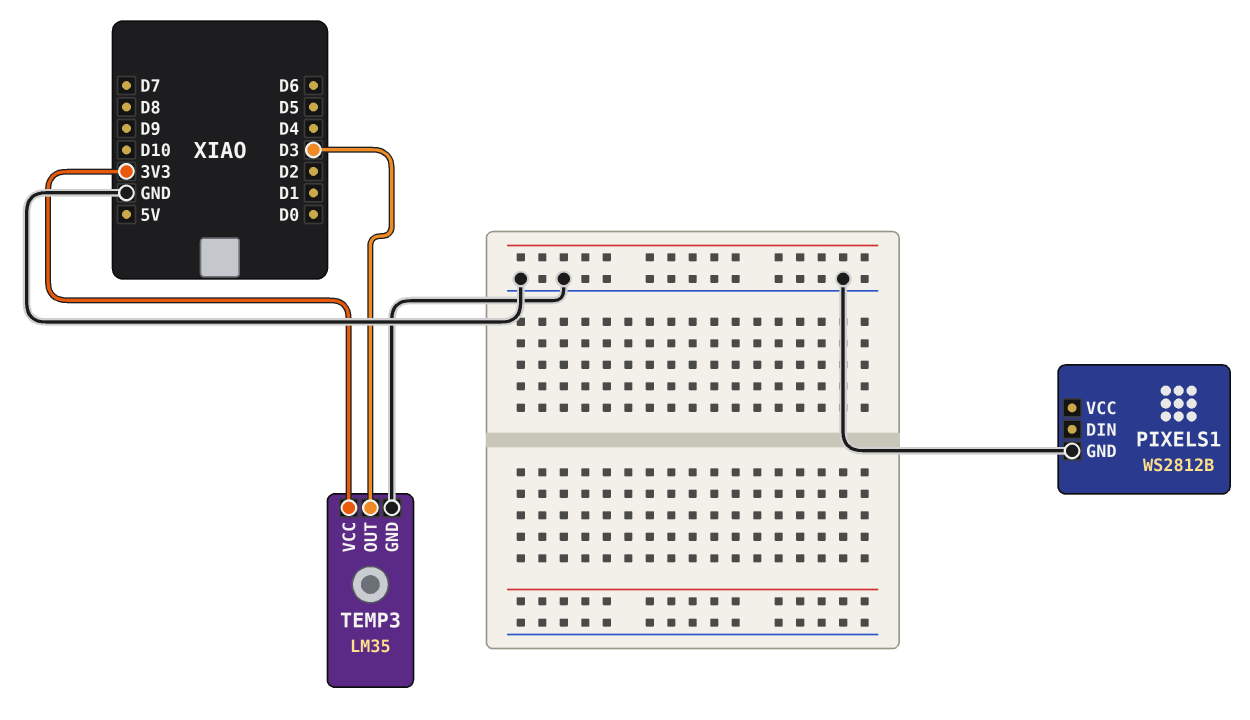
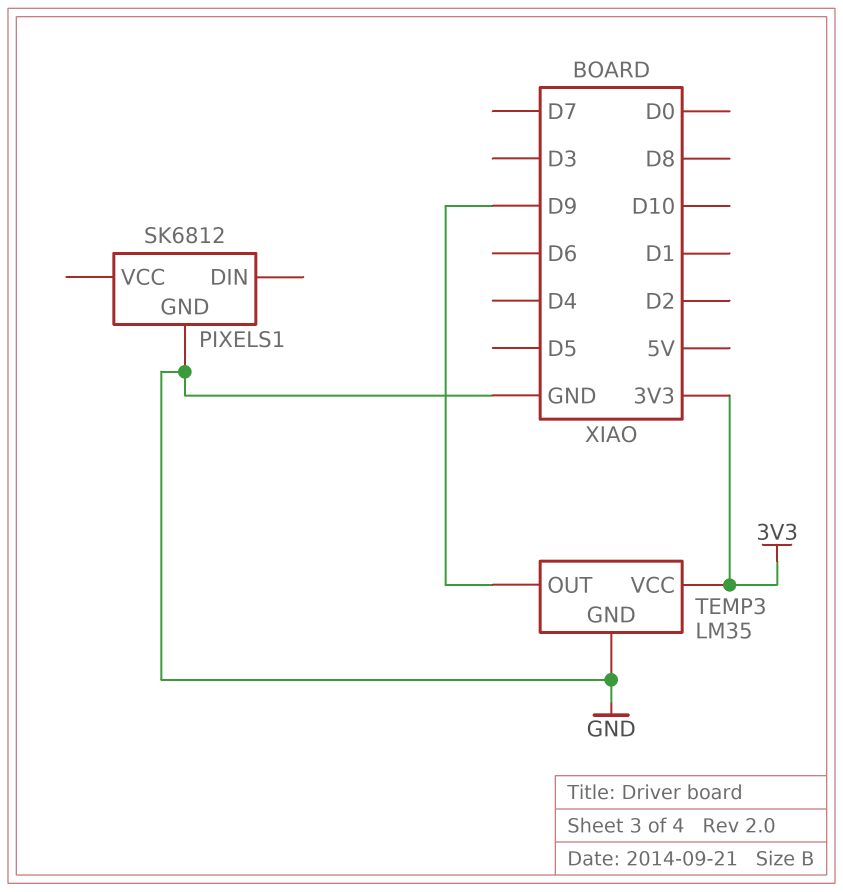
PIXELS1: WS2812B -> SK6812
TEMP3 pin OUT: D3 -> D9

